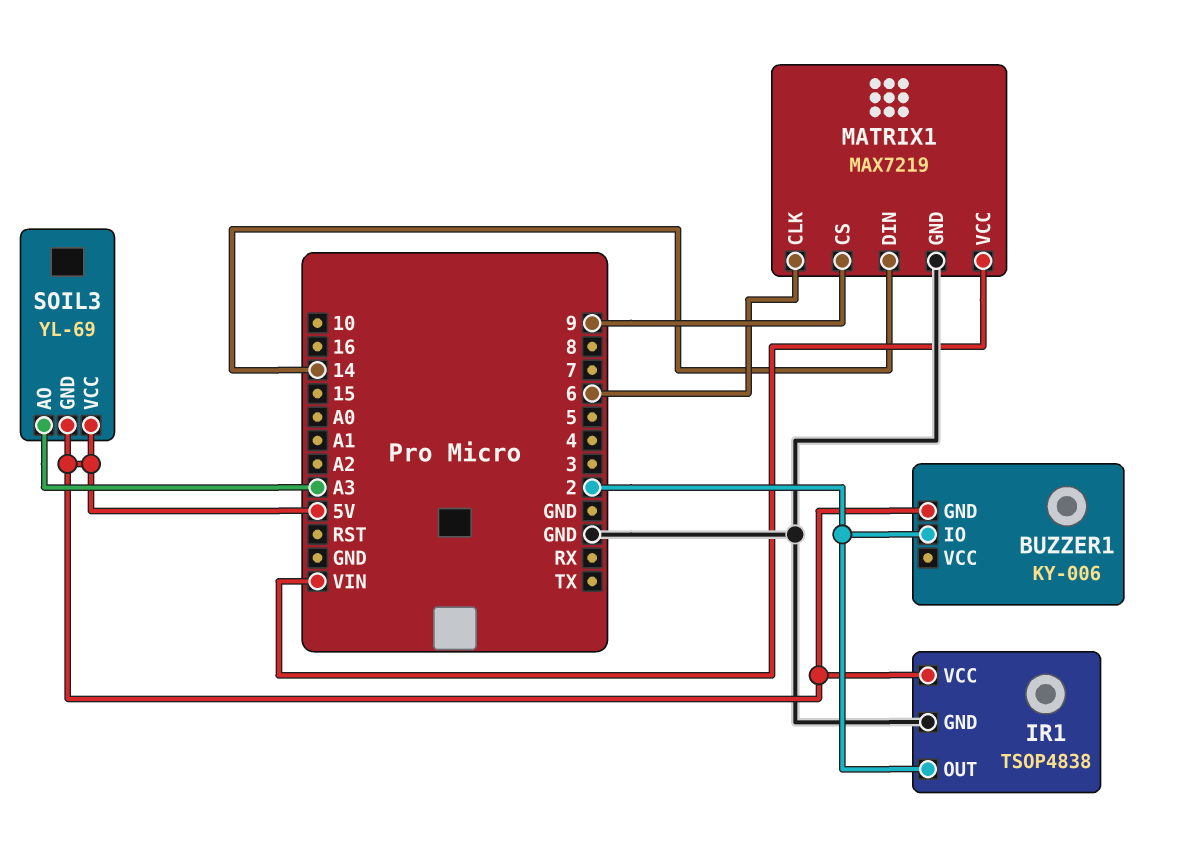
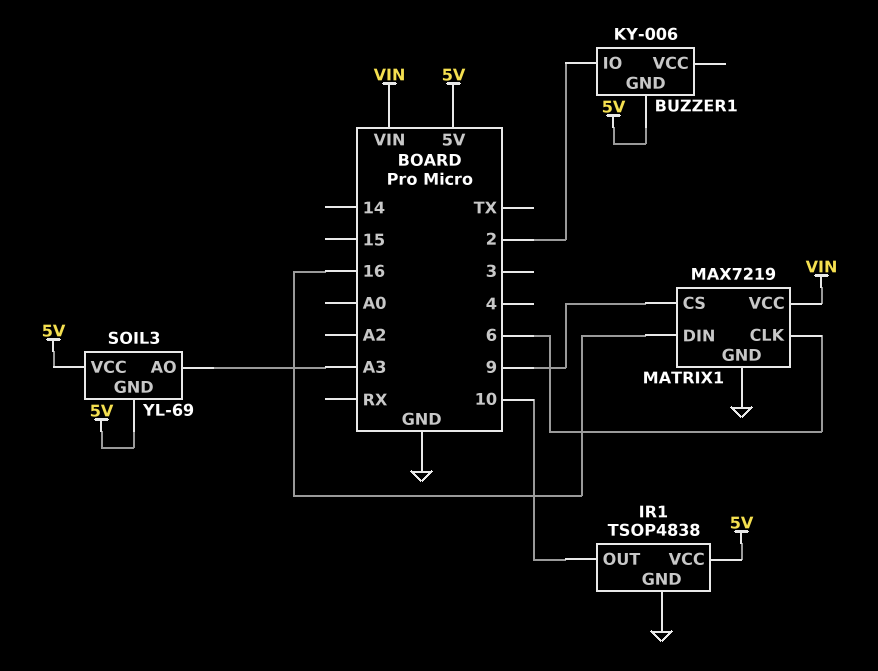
IR1 pin OUT: 2 -> 10
MATRIX1 pin DIN: 14 -> 16

